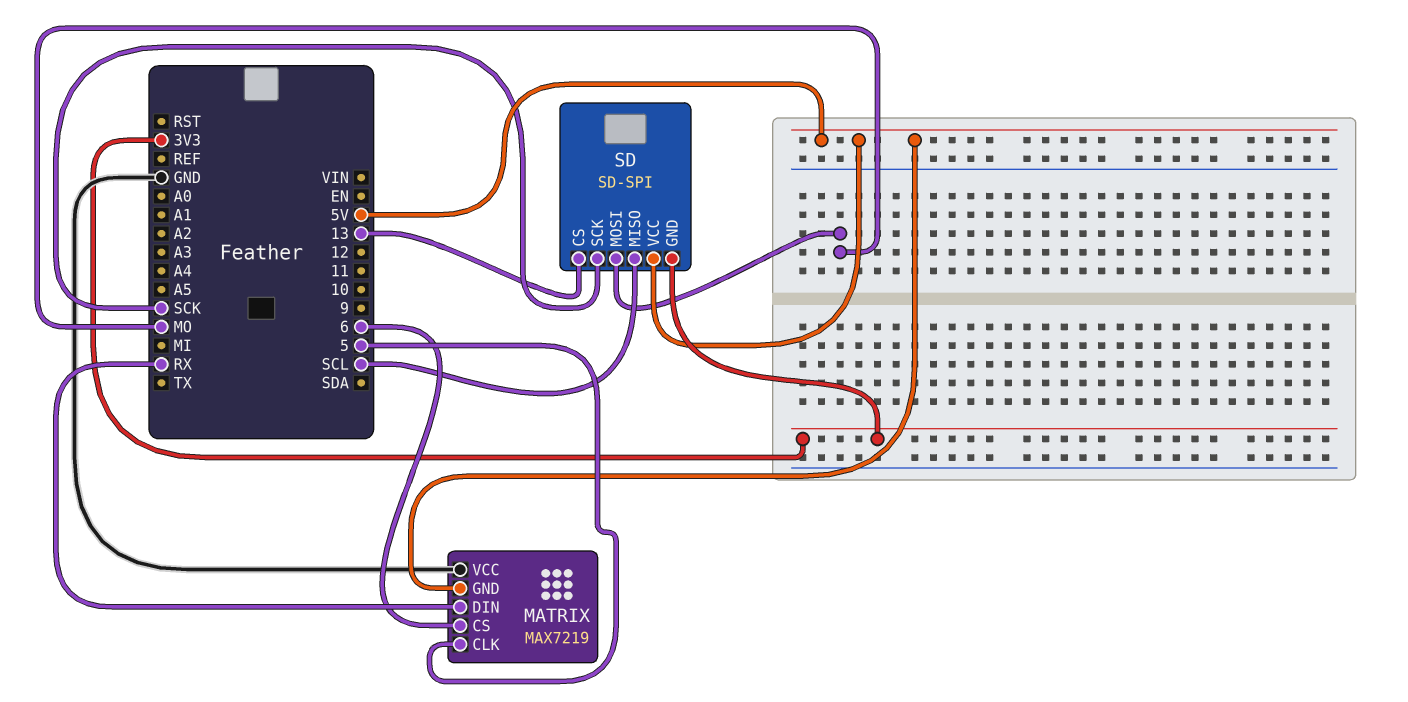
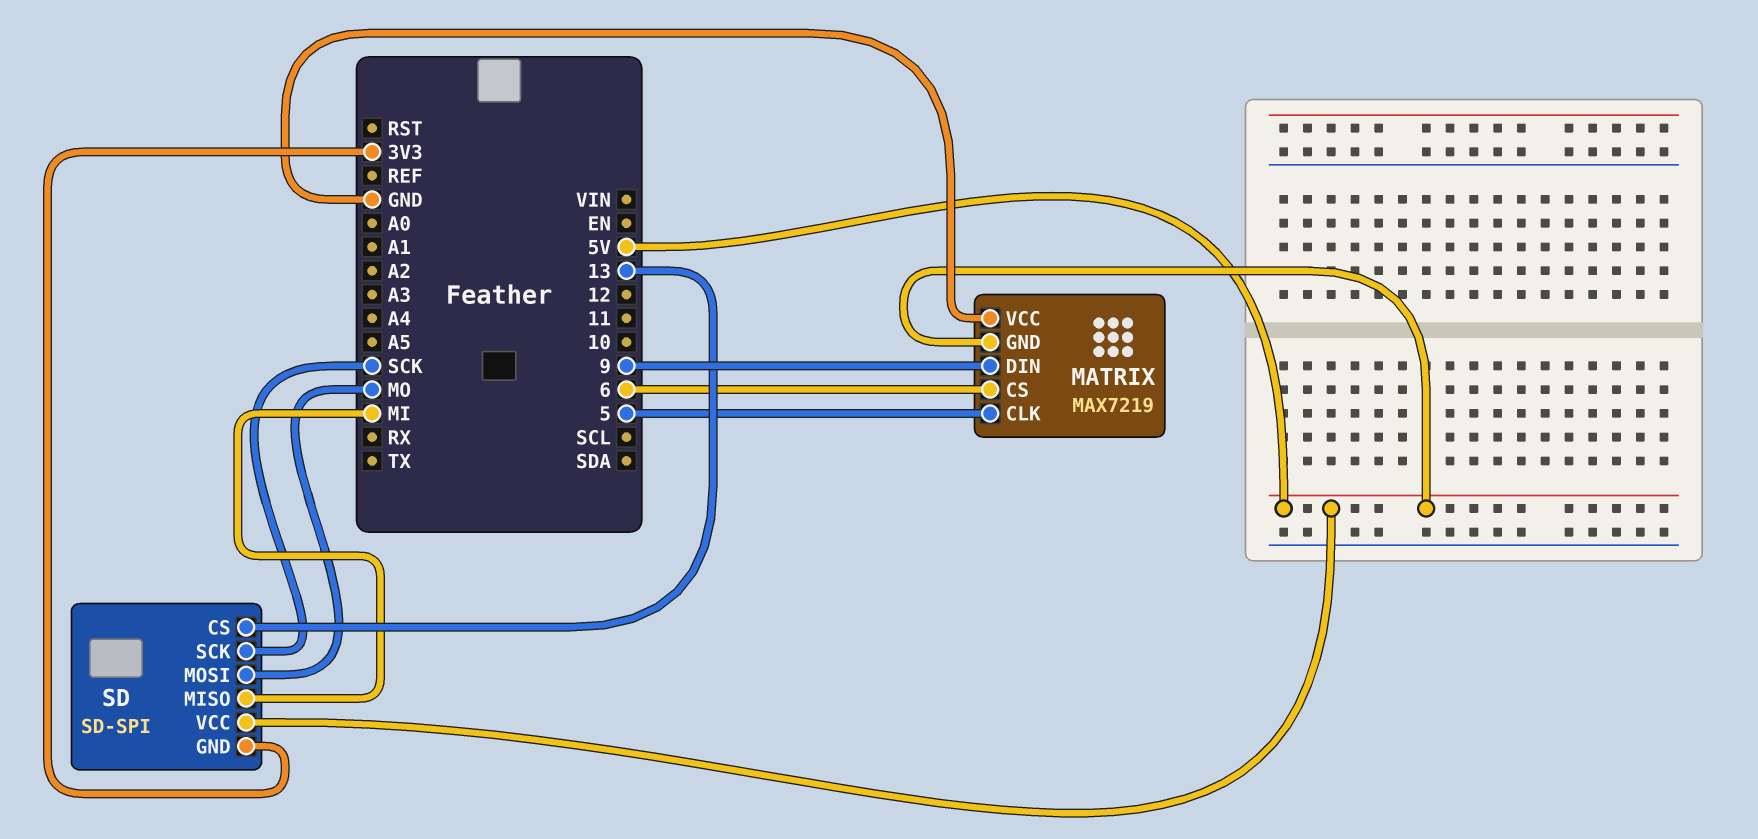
MATRIX pin DIN: RX -> 9
SD pin MISO: SCL -> MI

